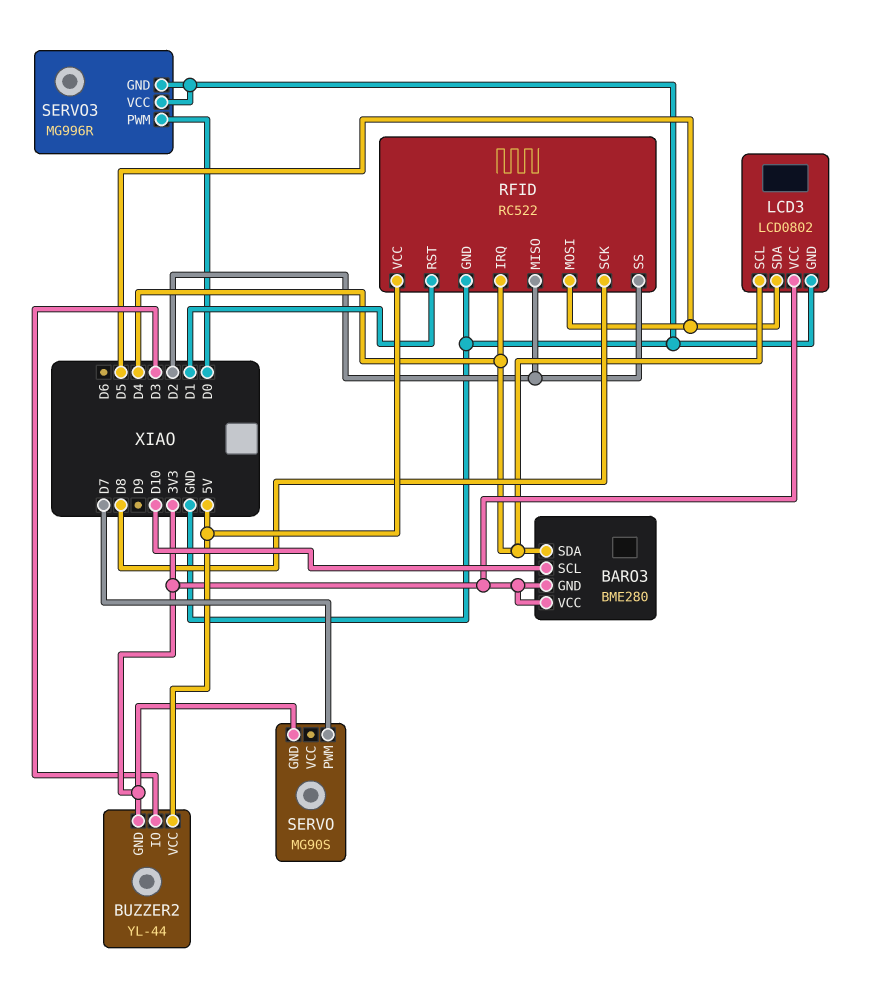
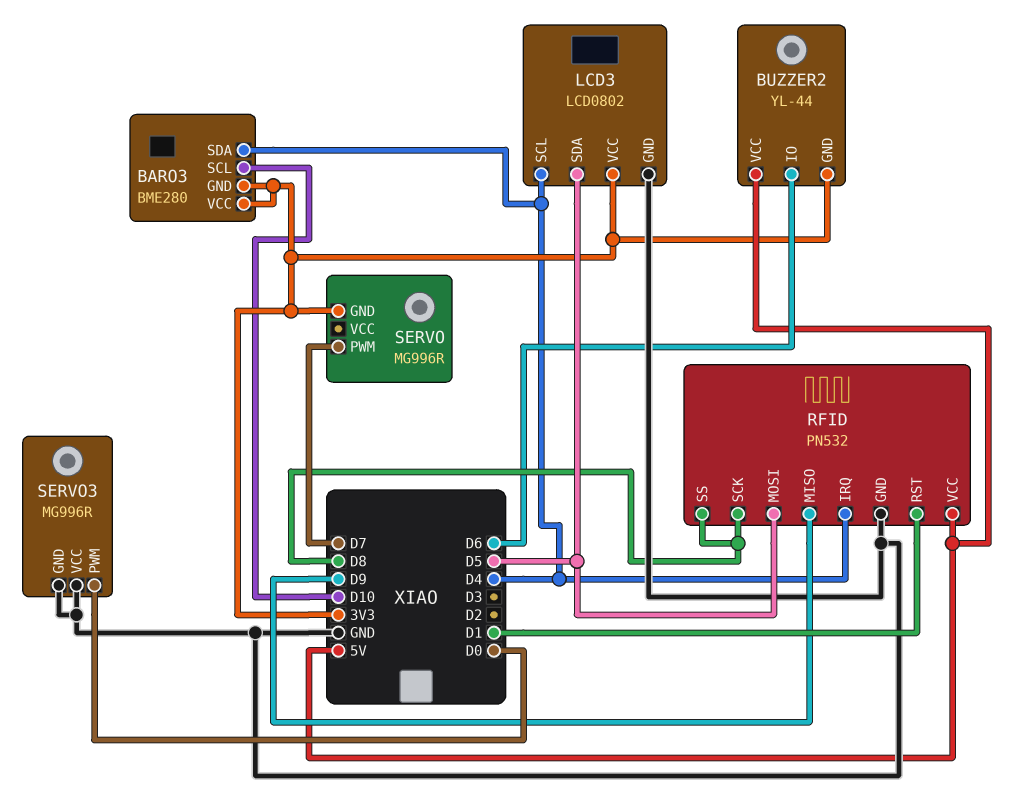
BUZZER2 pin IO: D3 -> D6
RFID: RC522 -> PN532
RFID pin MISO: D2 -> D9
RFID pin SS: D2 -> D8
SERVO: MG90S -> MG996R

